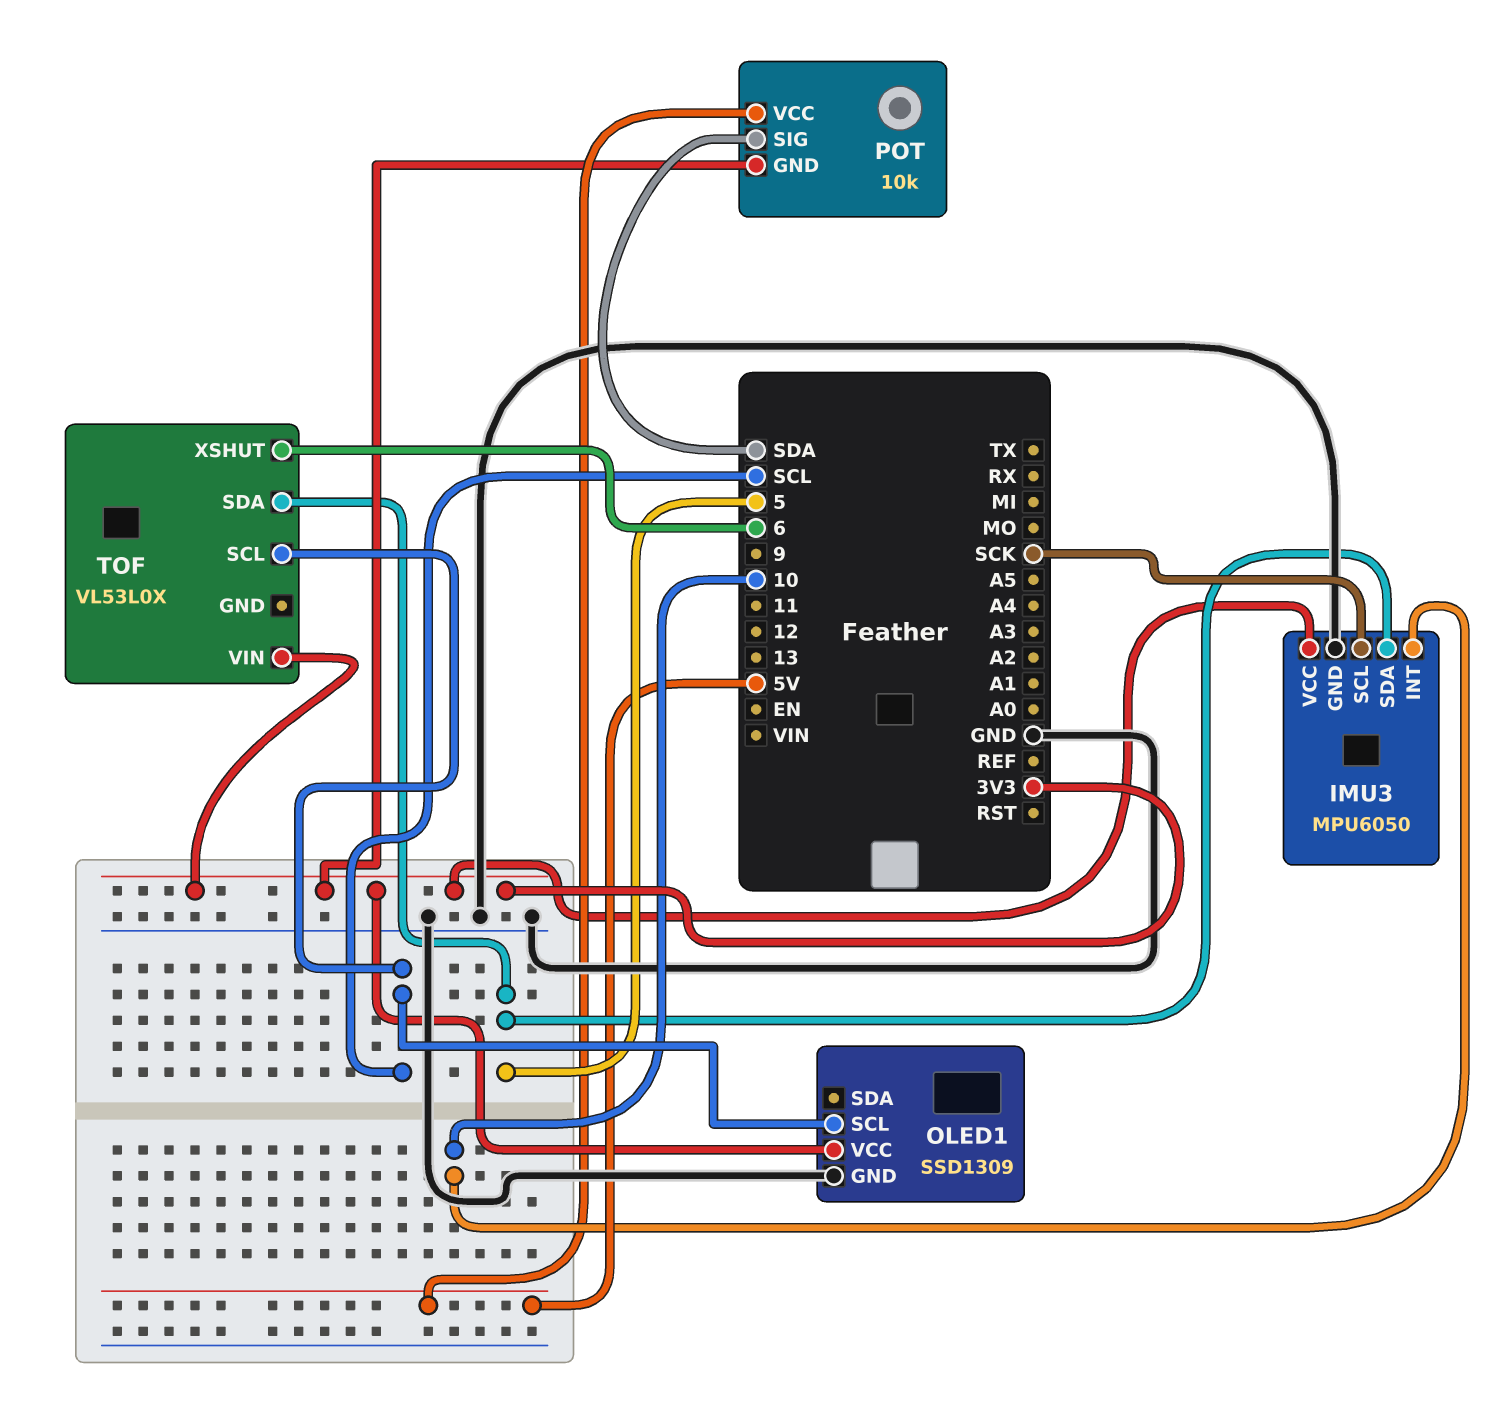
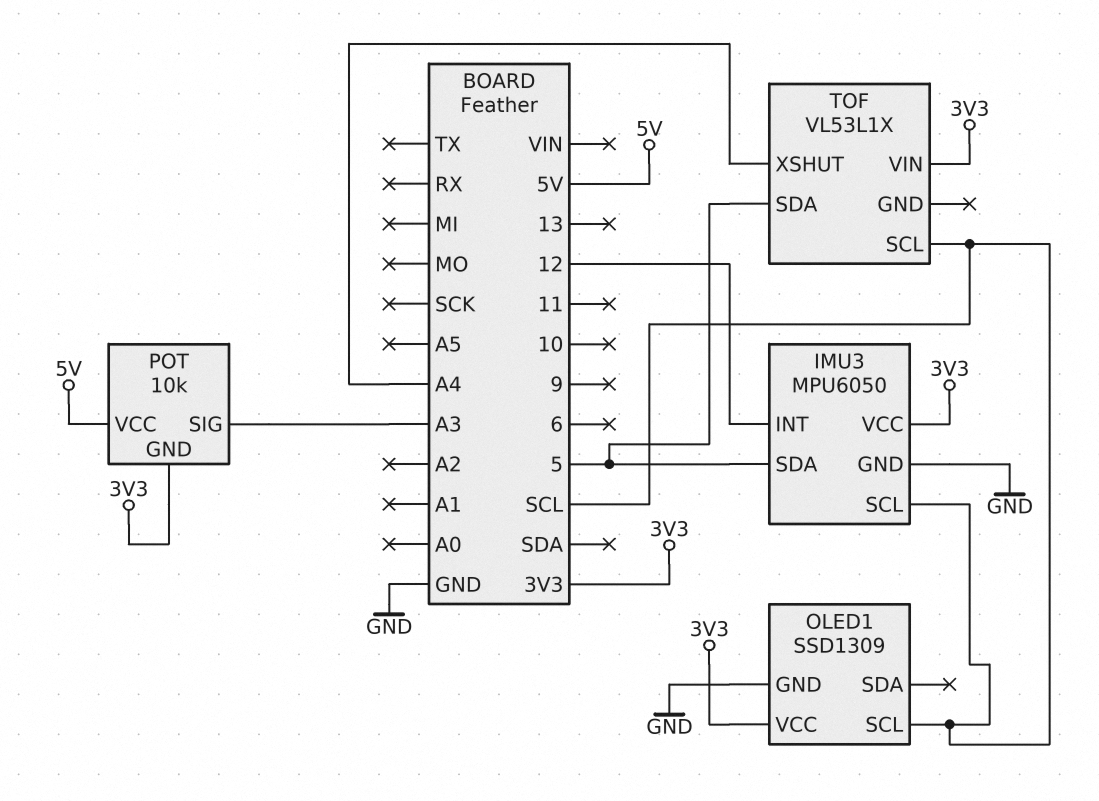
IMU3 pin INT: 10 -> 12
IMU3 pin SCL: SCK -> SCL
POT pin SIG: SDA -> A3
TOF: VL53L0X -> VL53L1X
TOF pin XSHUT: 6 -> A4

